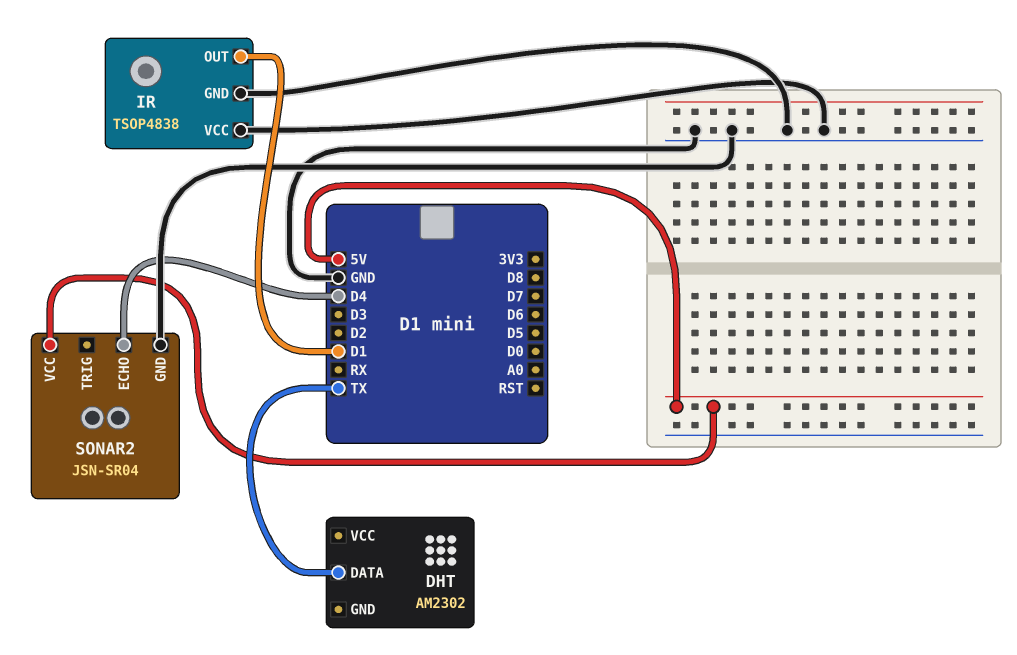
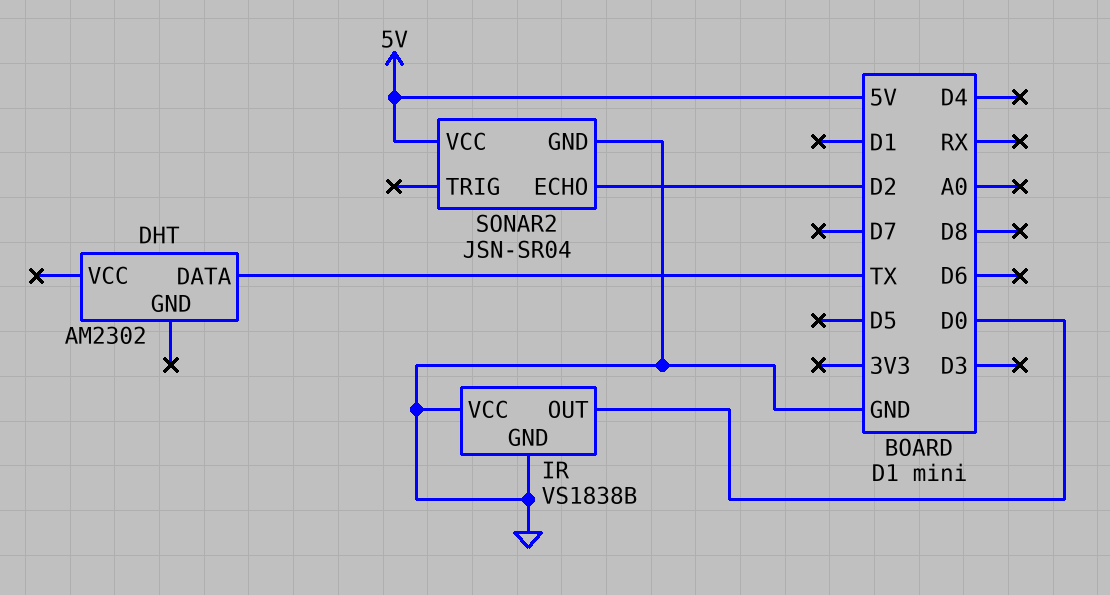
IR: TSOP4838 -> VS1838B
IR pin OUT: D1 -> D0
SONAR2 pin ECHO: D4 -> D2

